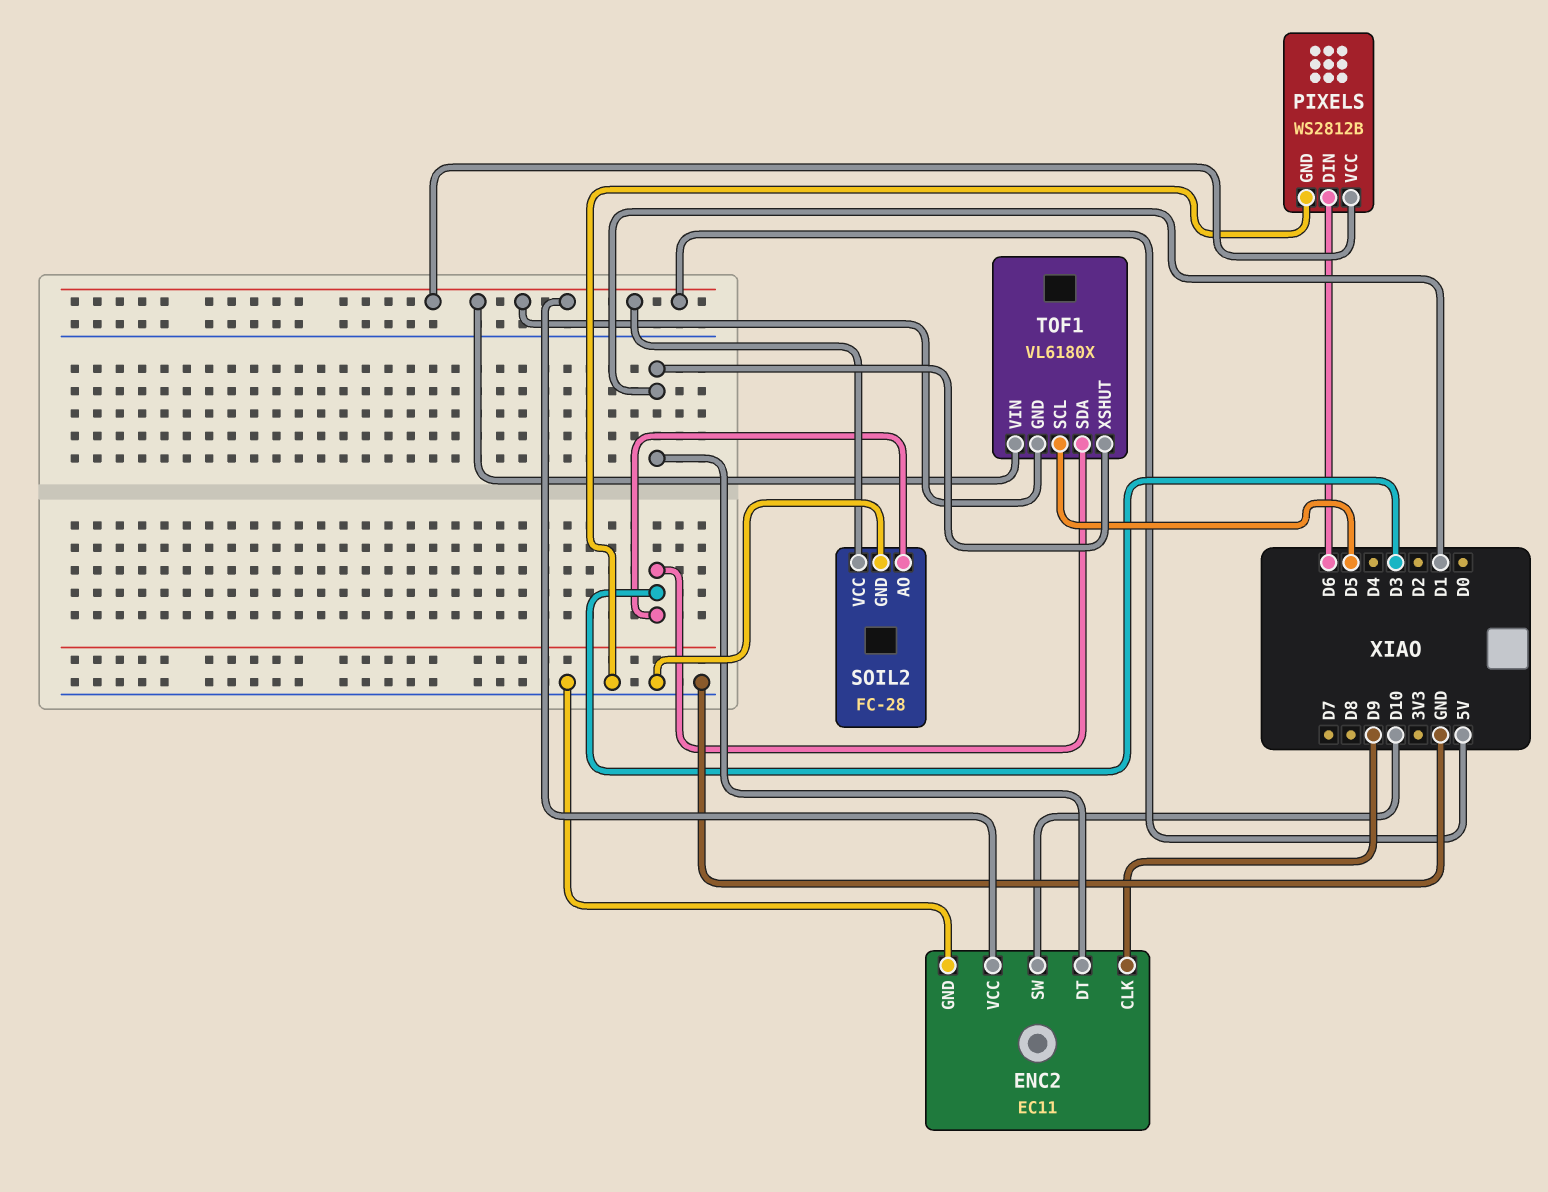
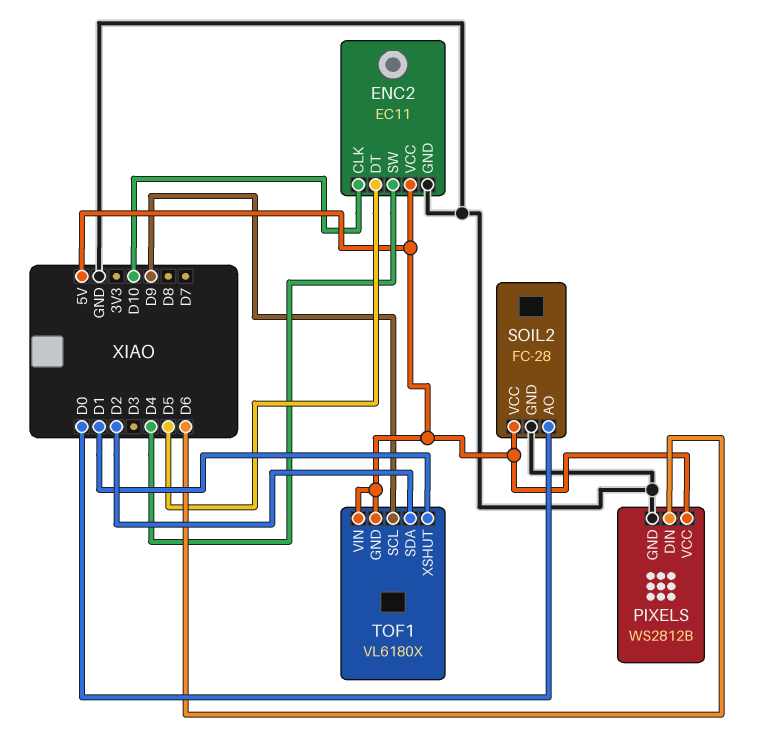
ENC2 pin CLK: D9 -> D10
ENC2 pin DT: D1 -> D5
ENC2 pin SW: D10 -> D4
SOIL2 pin AO: D3 -> D0
TOF1 pin SCL: D5 -> D9
TOF1 pin SDA: D3 -> D2

